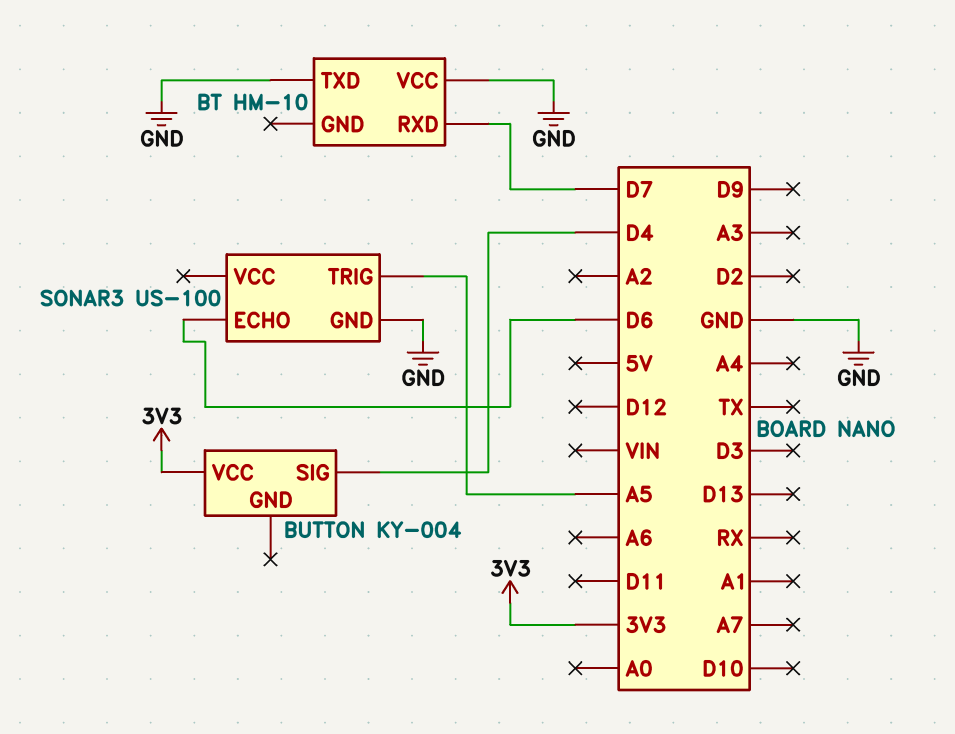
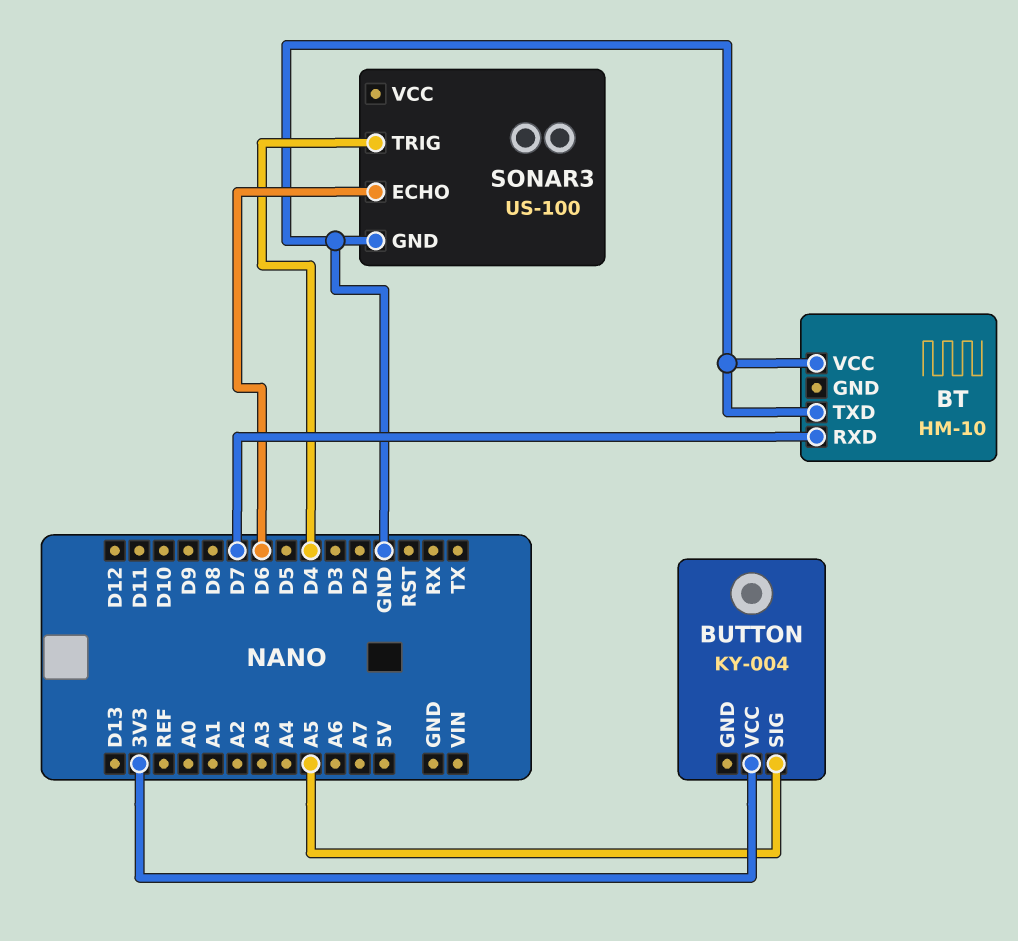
BUTTON pin SIG: D4 -> A5
SONAR3 pin TRIG: A5 -> D4

